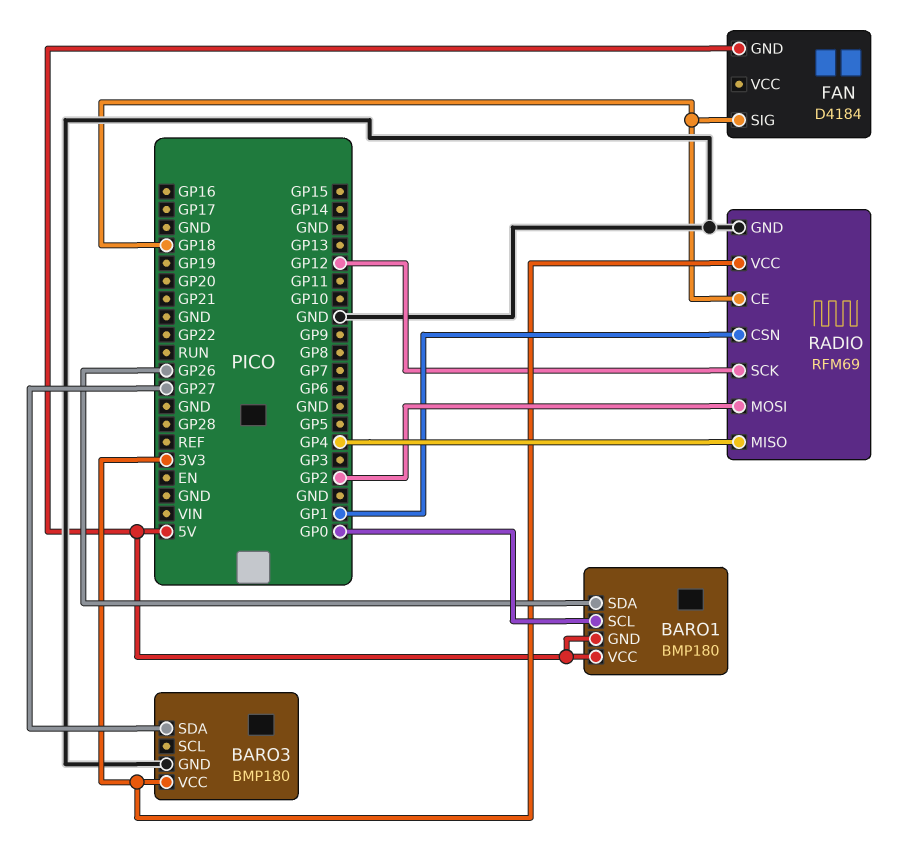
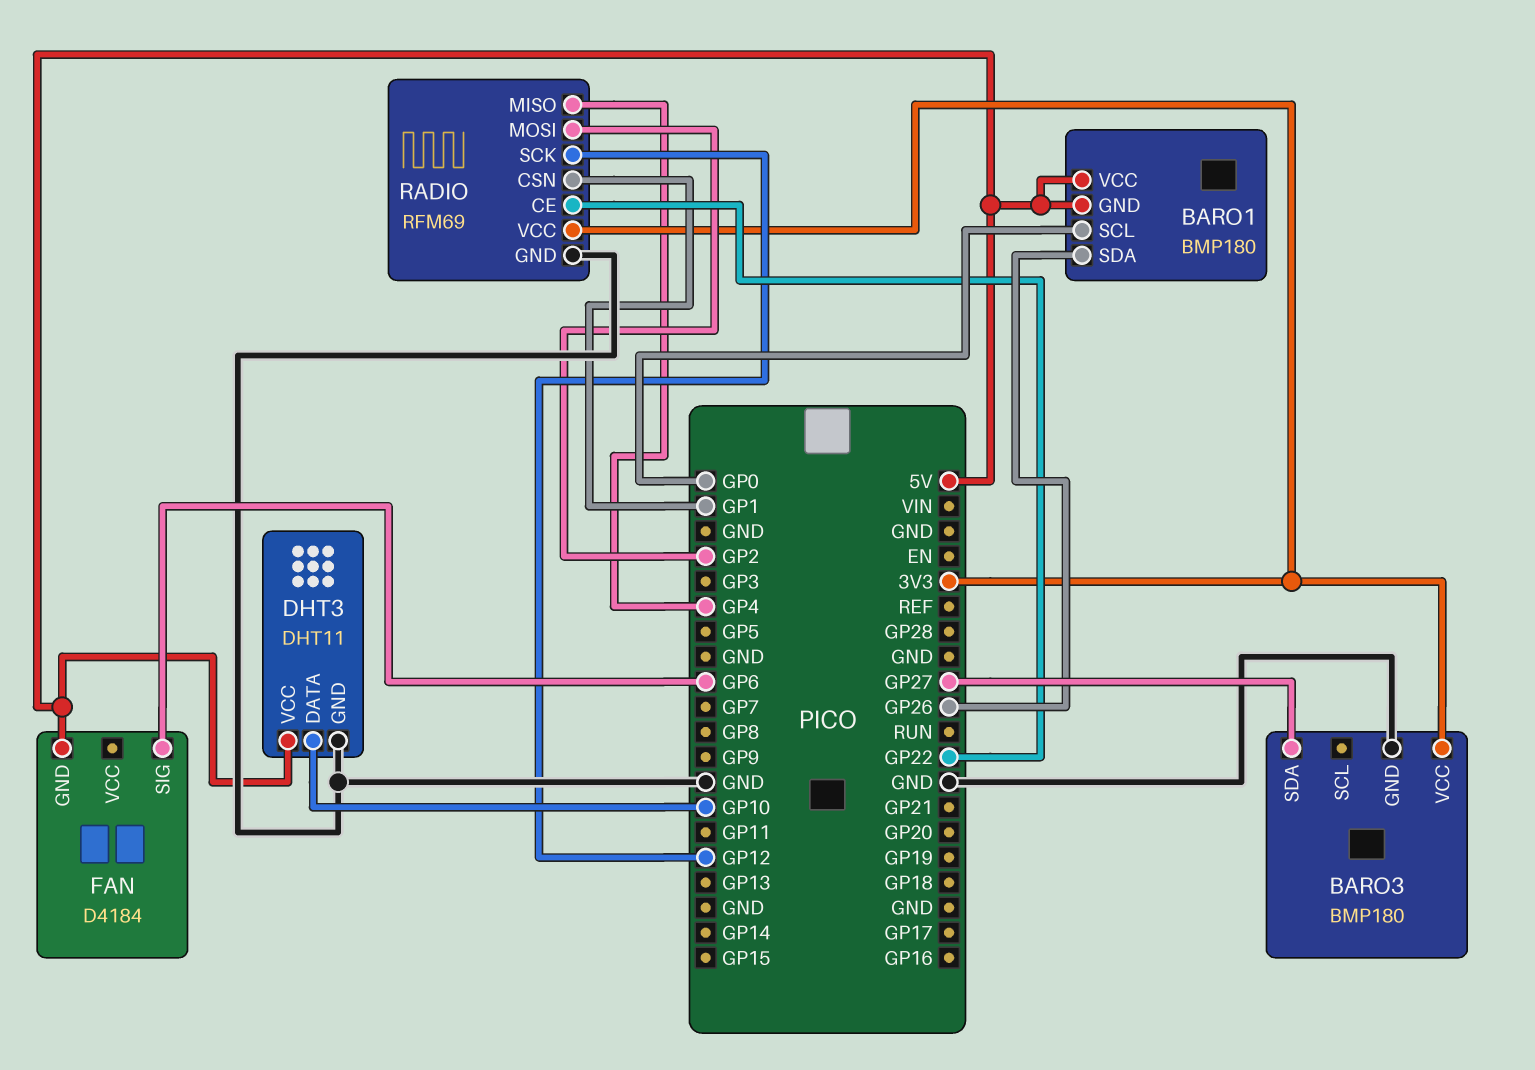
DHT3: none -> DHT11
DHT3 pin DATA: none -> GP10
DHT3 pin GND: none -> GND
DHT3 pin VCC: none -> 5V
FAN pin SIG: GP18 -> GP6
RADIO pin CE: GP18 -> GP22

